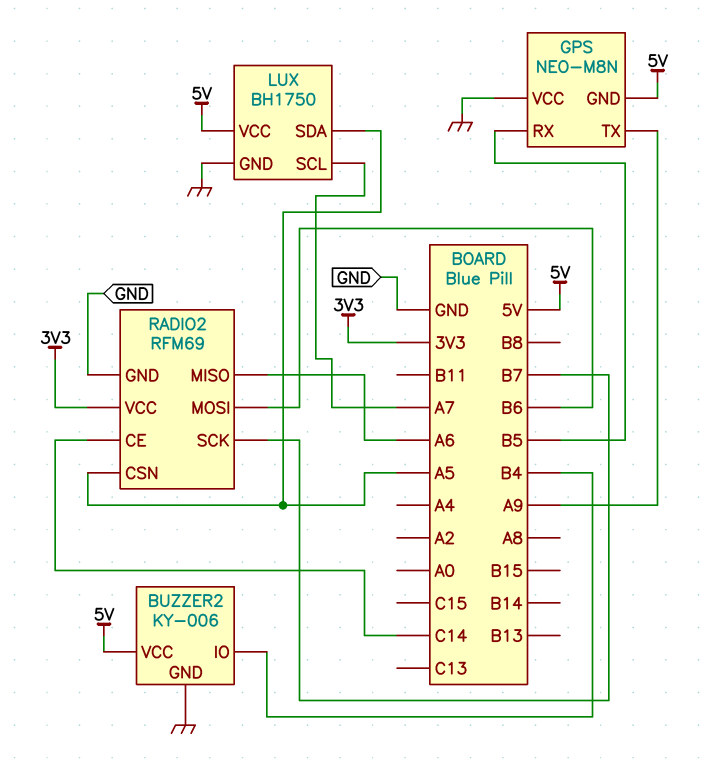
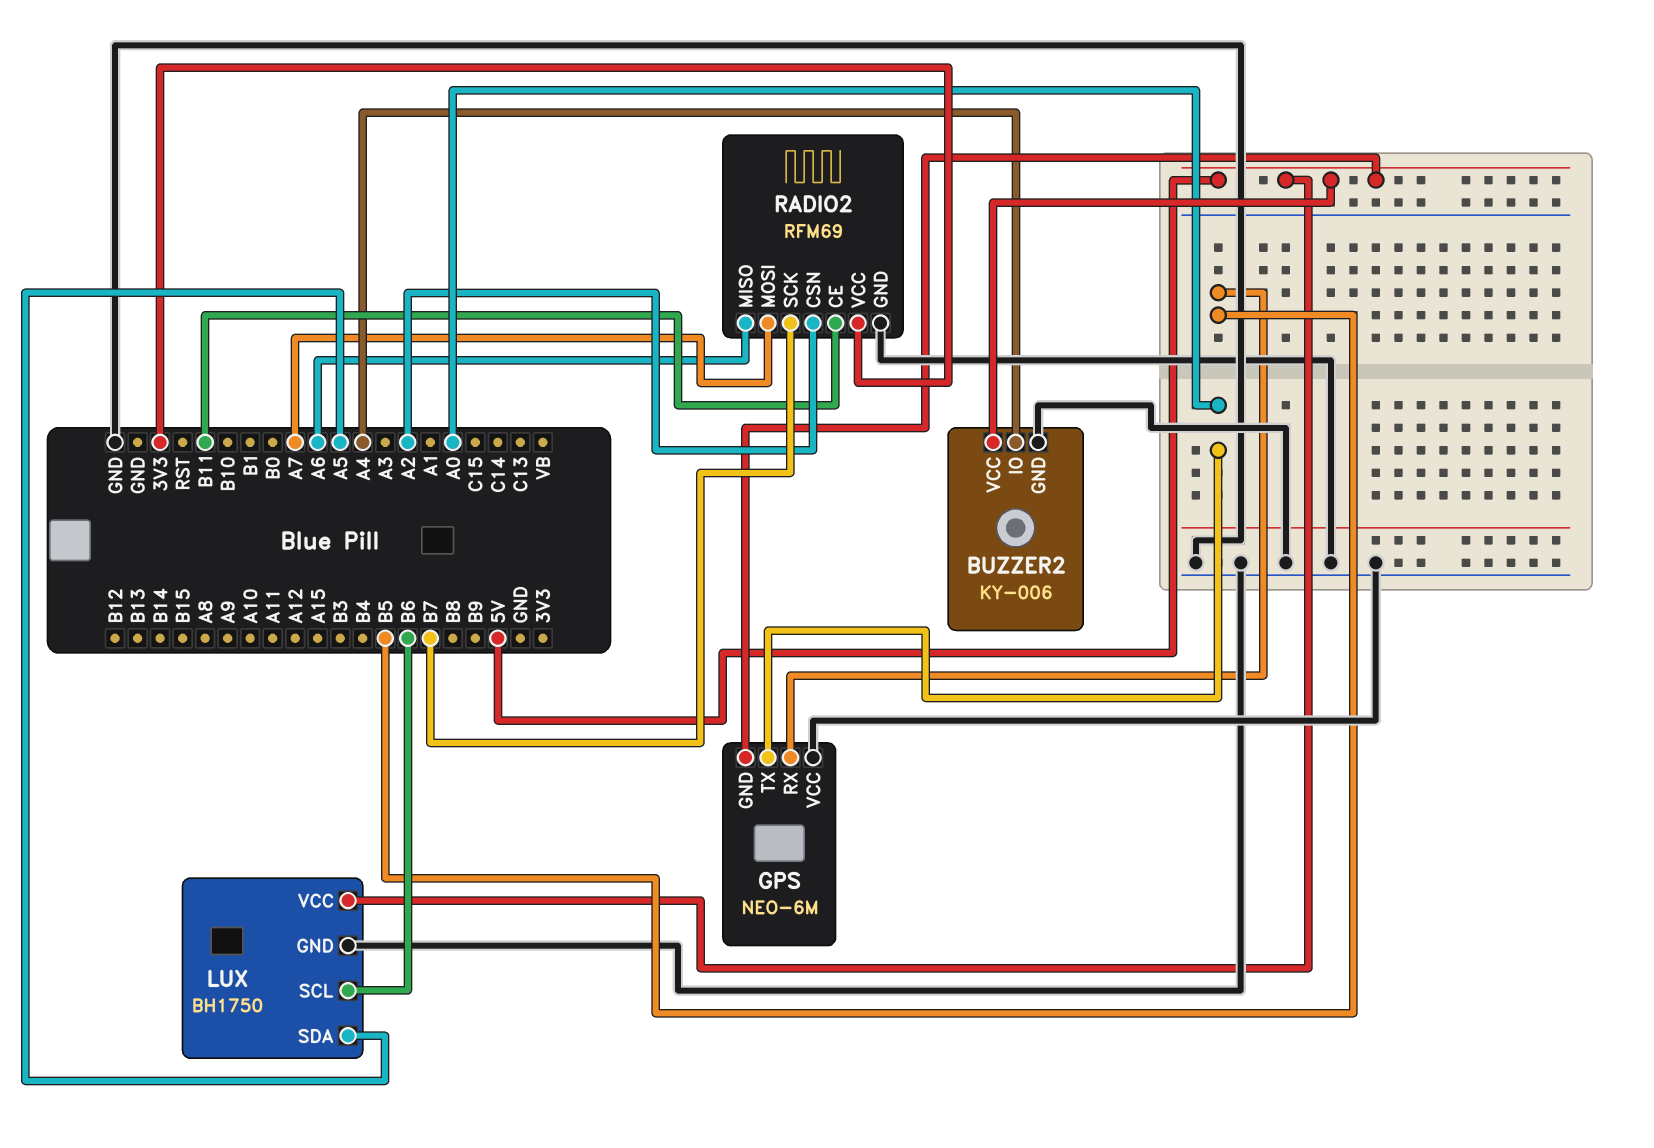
BUZZER2 pin IO: B4 -> A4
GPS: NEO-M8N -> NEO-6M
GPS pin TX: A9 -> A0
LUX pin SCL: A7 -> B6
RADIO2 pin CE: C14 -> B11
RADIO2 pin CSN: A5 -> A2
RADIO2 pin MOSI: B6 -> A7

